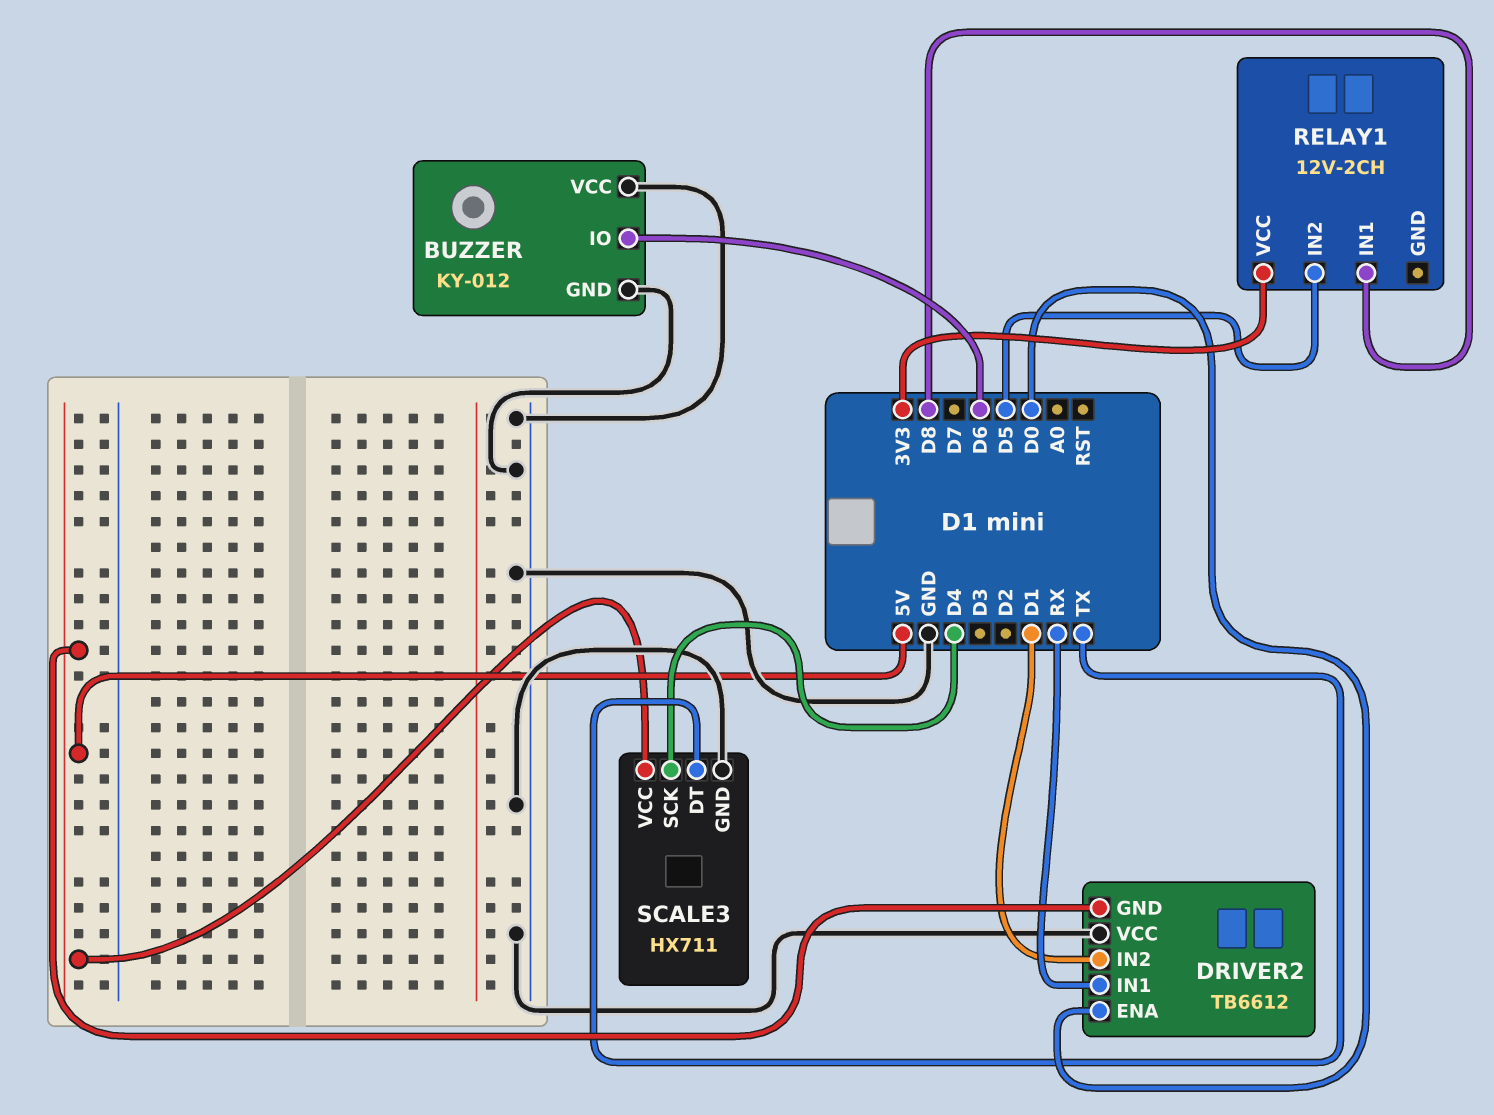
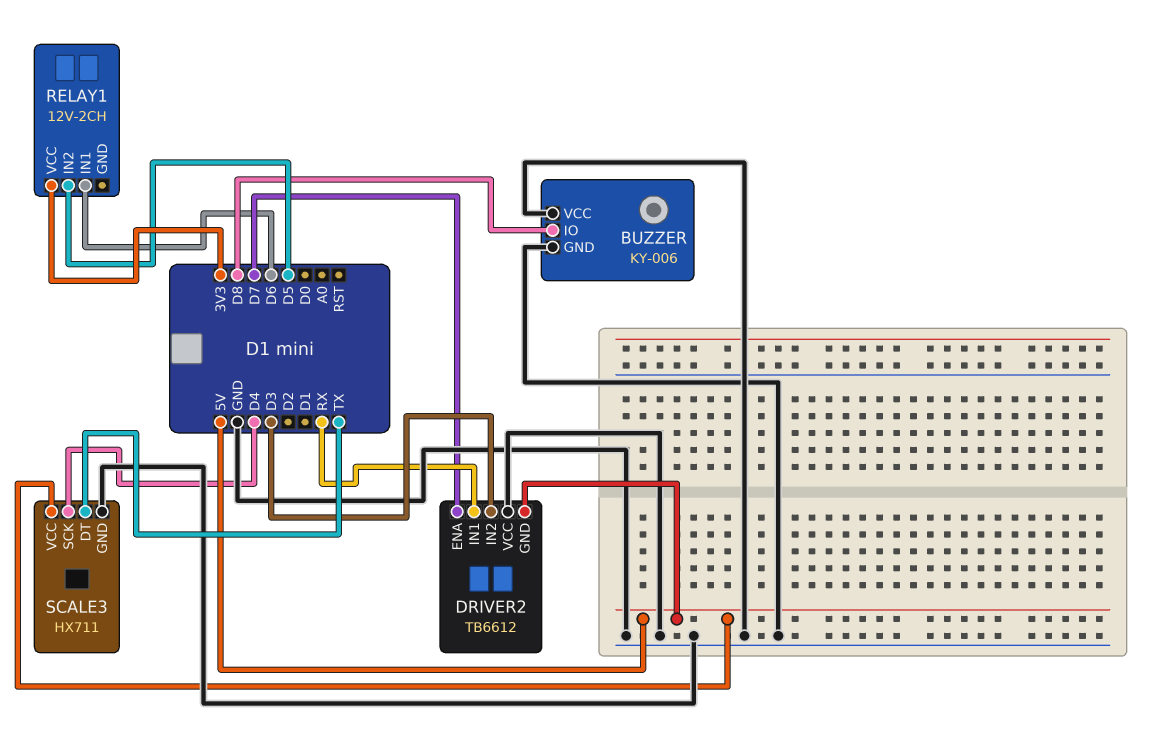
BUZZER: KY-012 -> KY-006
BUZZER pin IO: D6 -> D8
DRIVER2 pin ENA: D0 -> D7
DRIVER2 pin IN2: D1 -> D3
RELAY1 pin IN1: D8 -> D6

